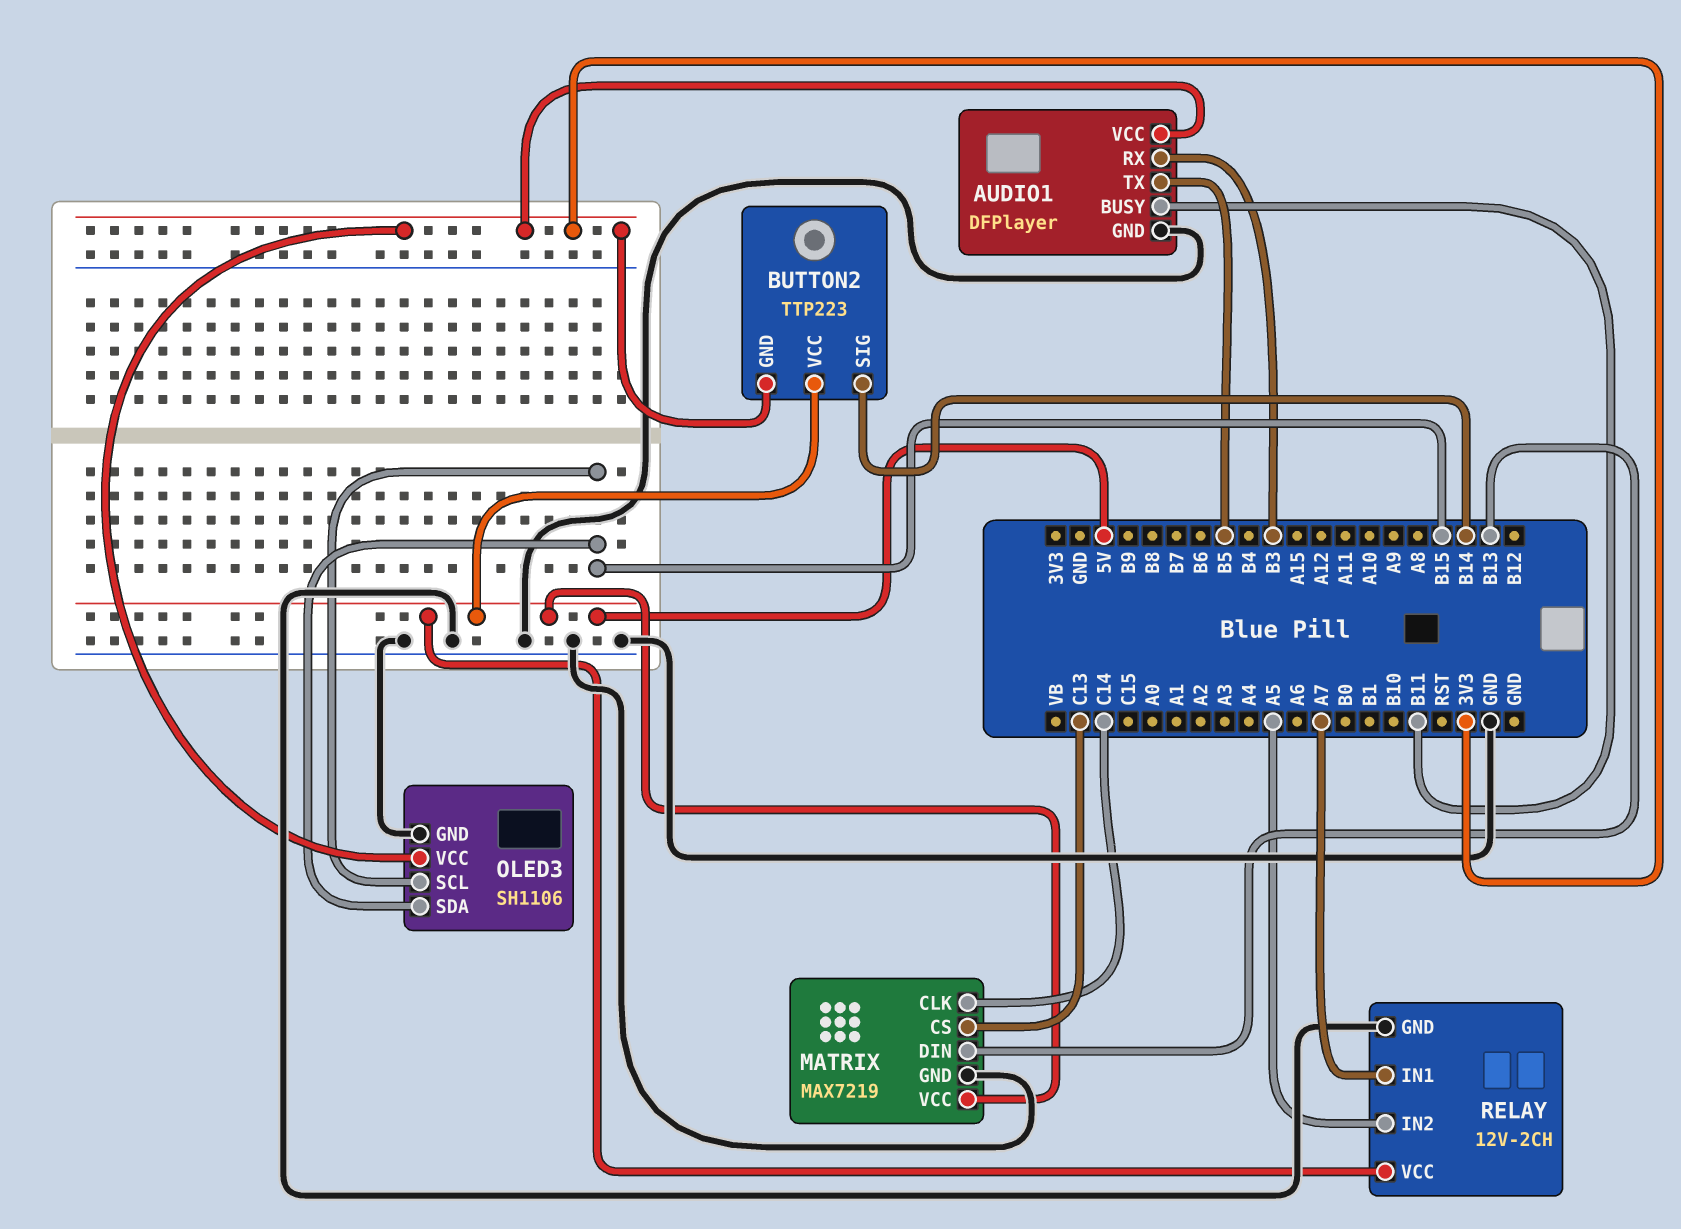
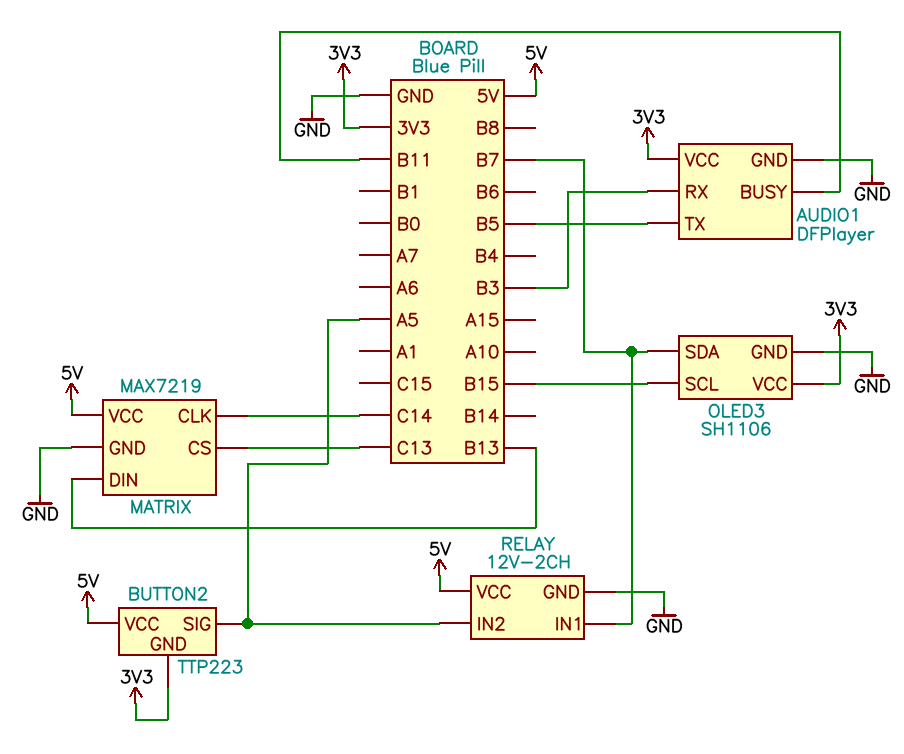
BUTTON2 pin SIG: B14 -> A5
OLED3 pin SDA: B15 -> B7
RELAY pin IN1: A7 -> B7

